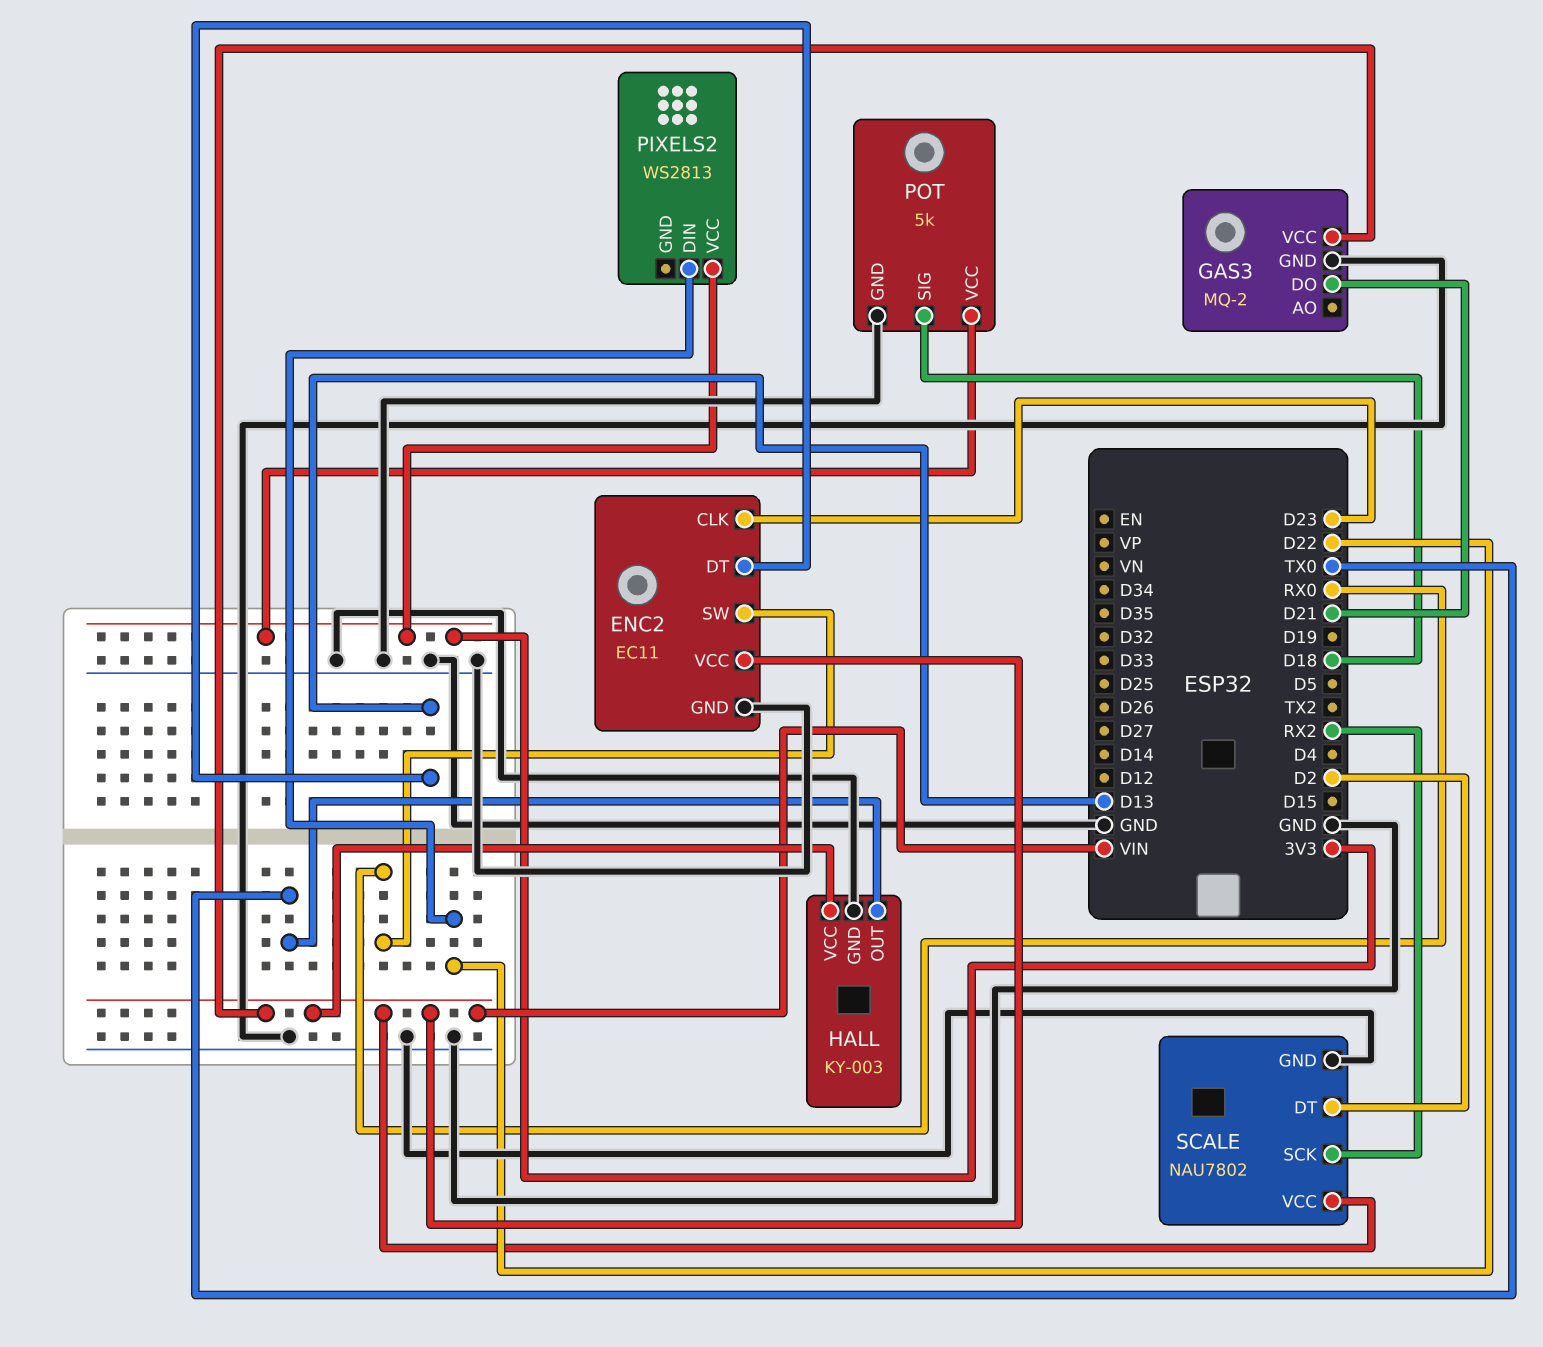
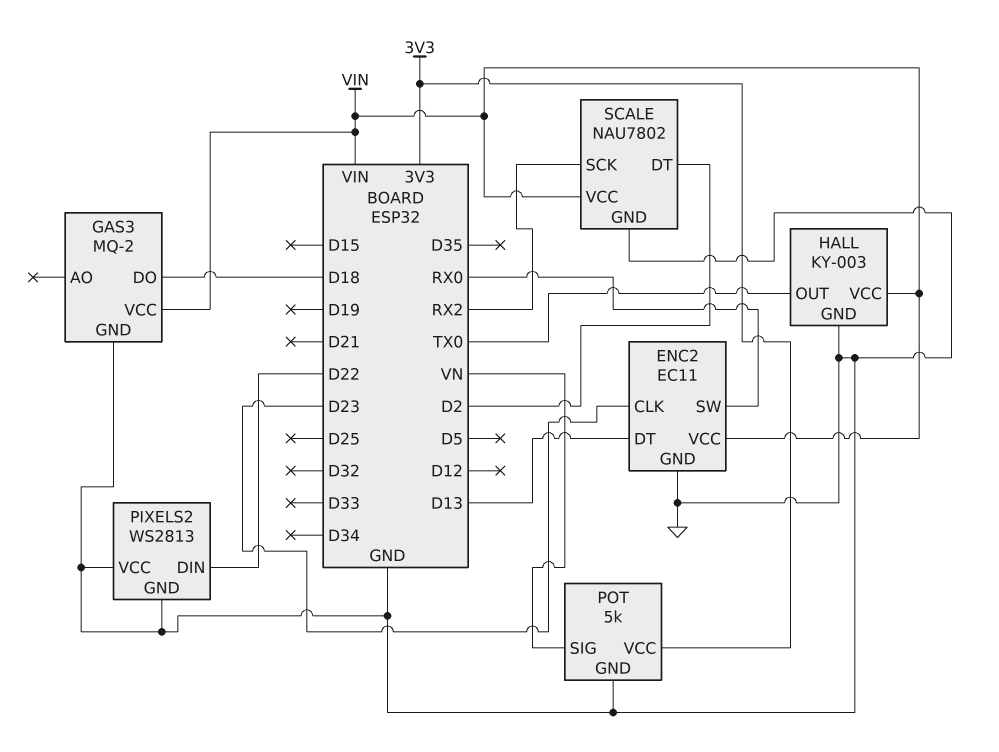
GAS3 pin DO: D21 -> D18
PIXELS2 pin GND: none -> GND
PIXELS2 pin VCC: 3V3 -> GND
POT pin SIG: D18 -> VN

